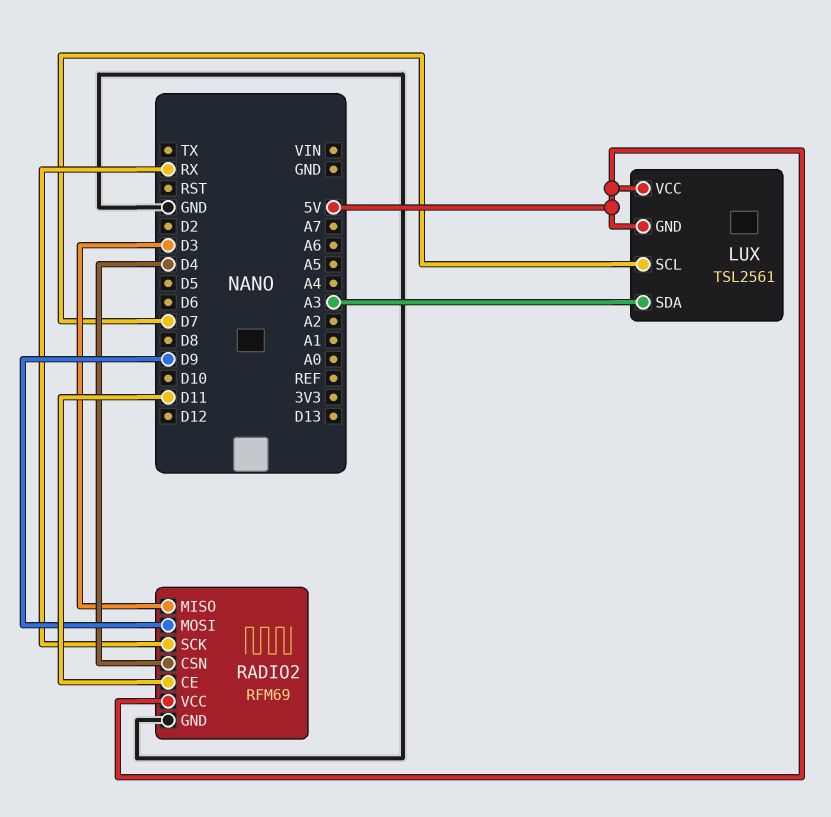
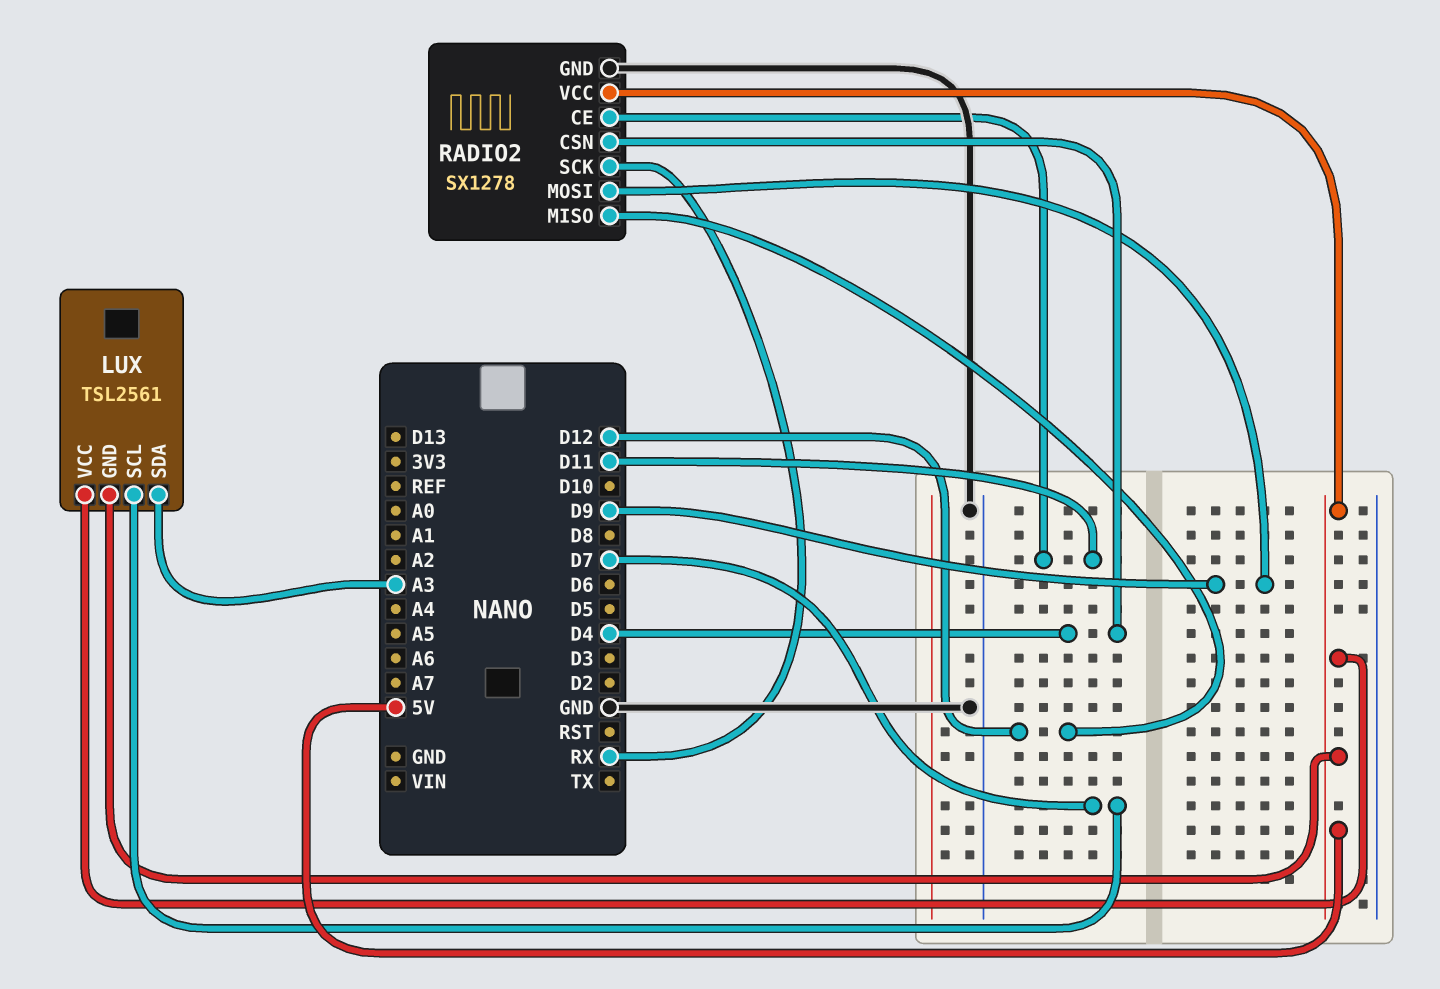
RADIO2: RFM69 -> SX1278
RADIO2 pin MISO: D3 -> D12

